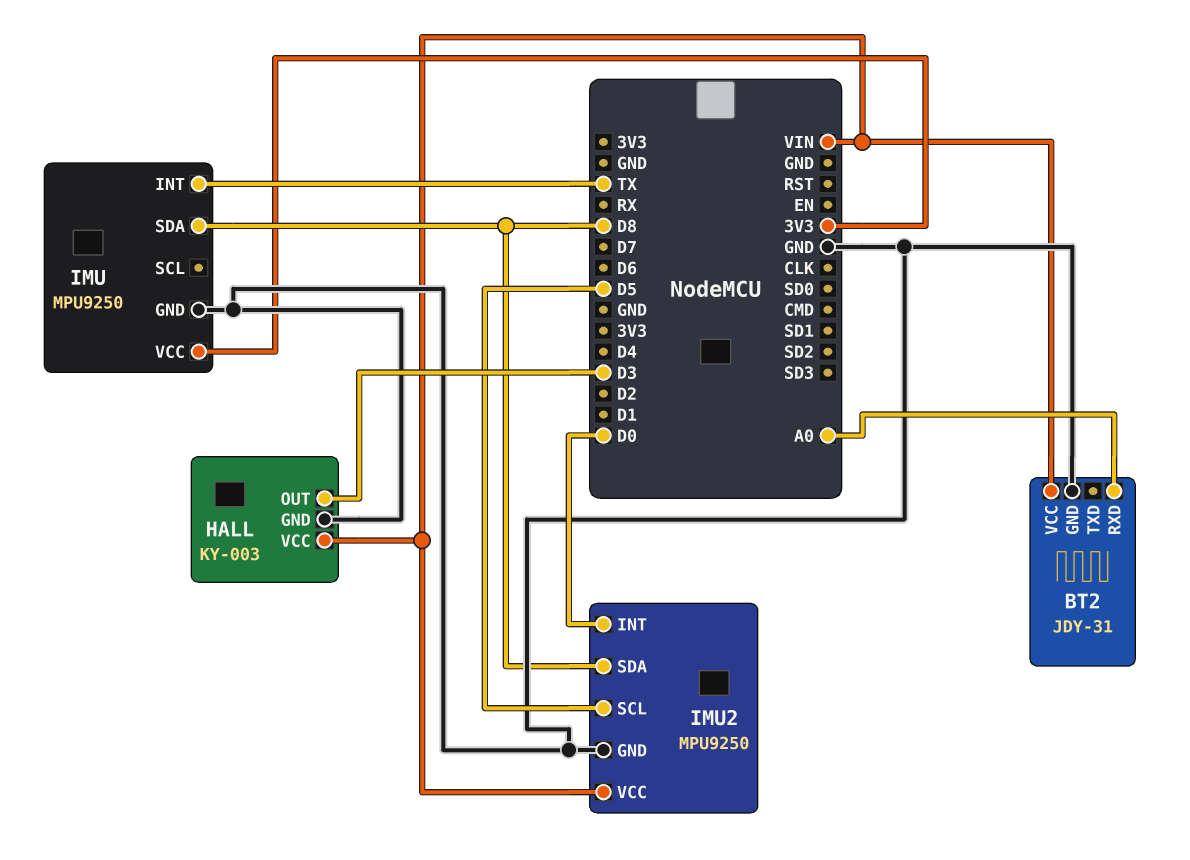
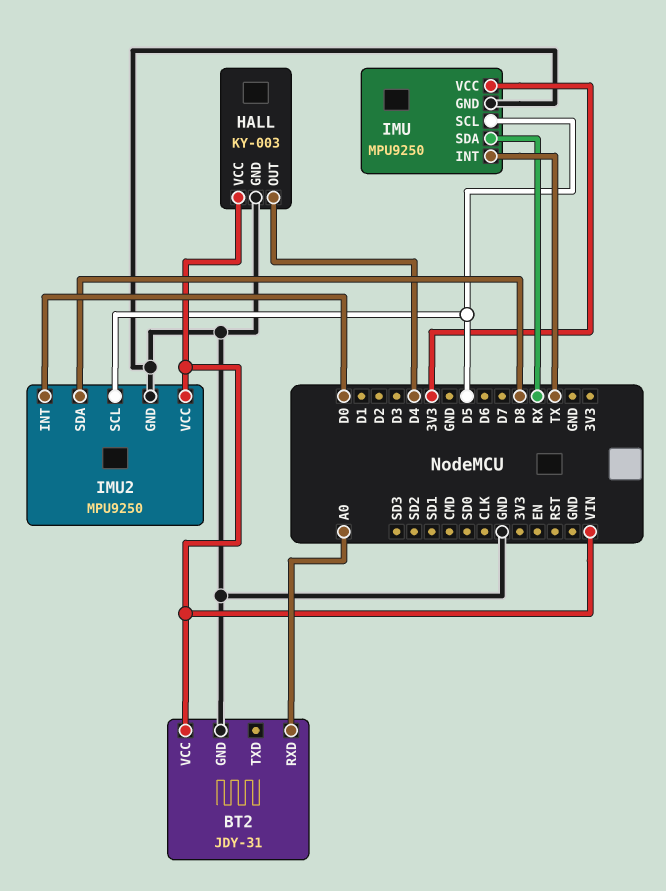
HALL pin OUT: D3 -> D4
IMU pin SCL: none -> D5
IMU pin SDA: D8 -> RX

